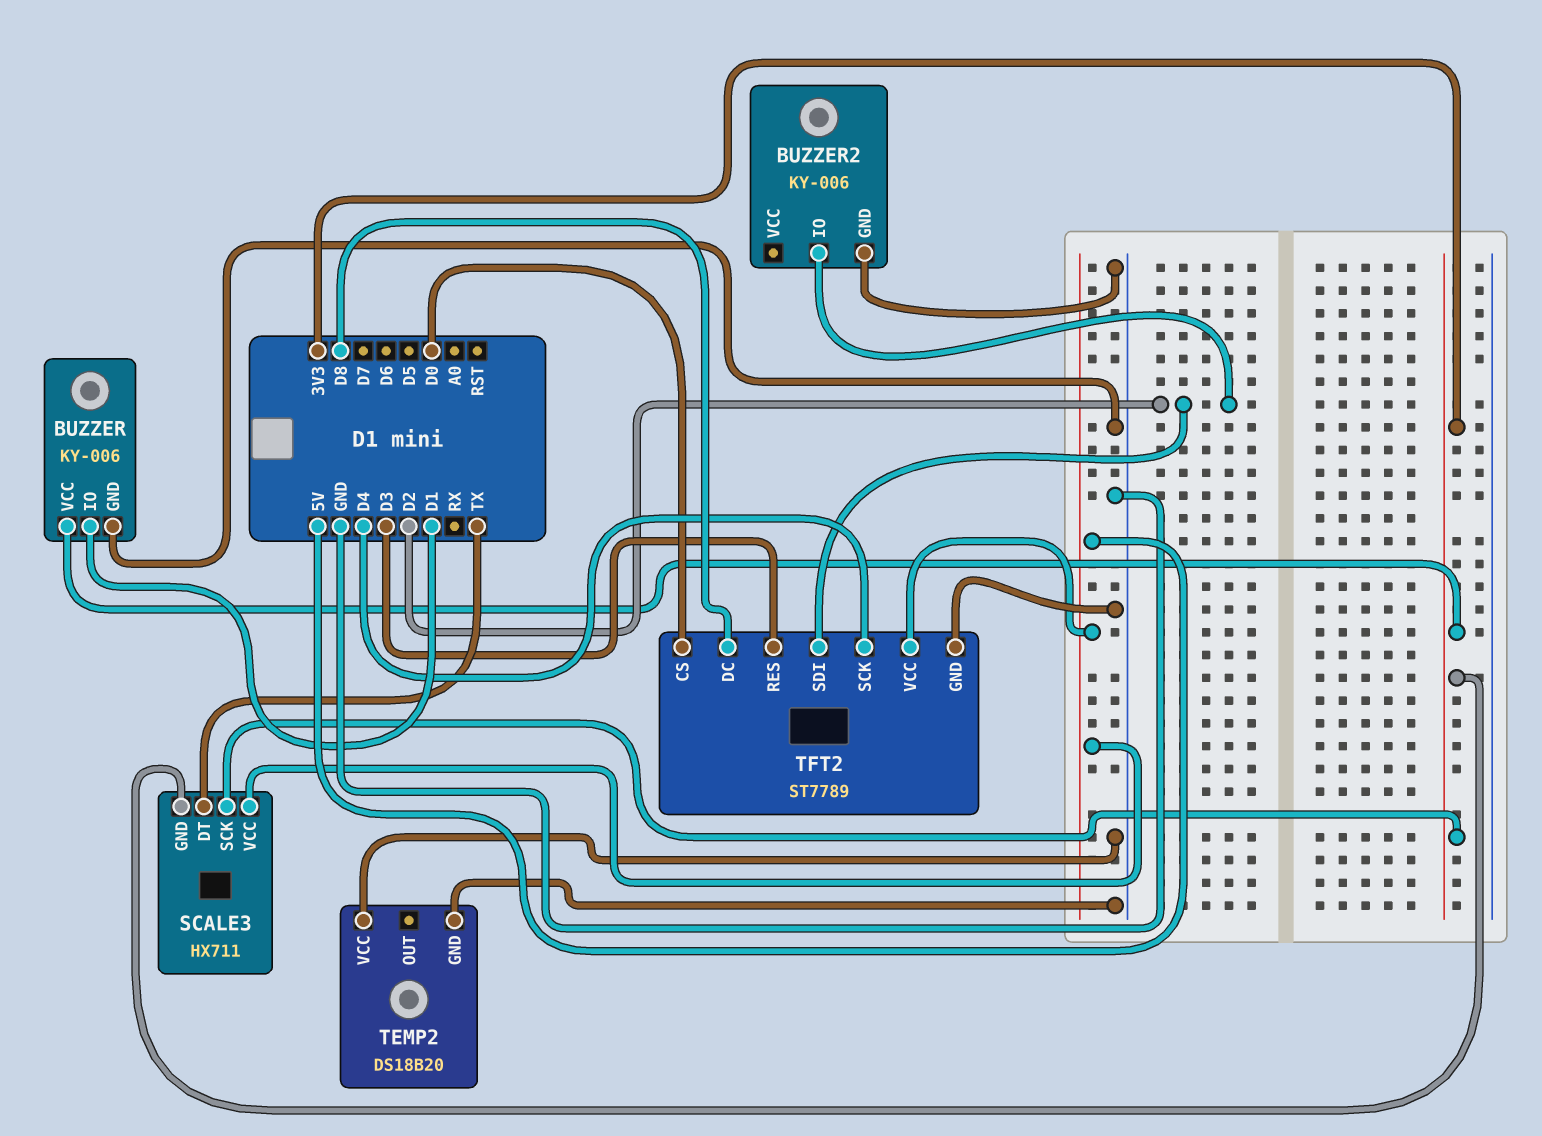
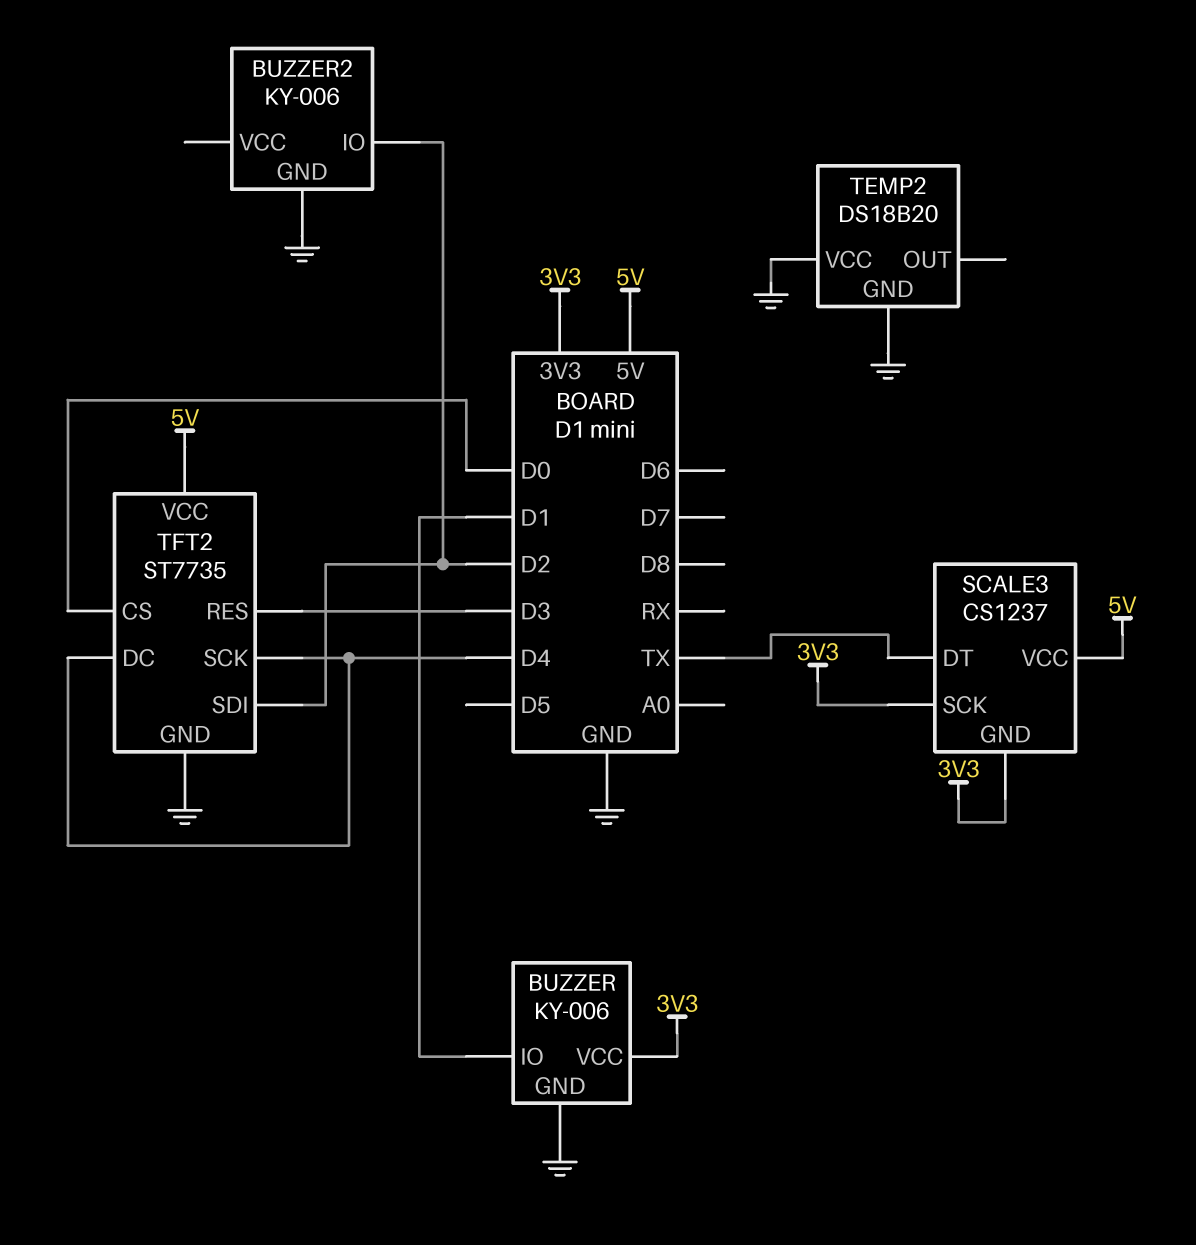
SCALE3: HX711 -> CS1237
TFT2: ST7789 -> ST7735
TFT2 pin DC: D8 -> D4

